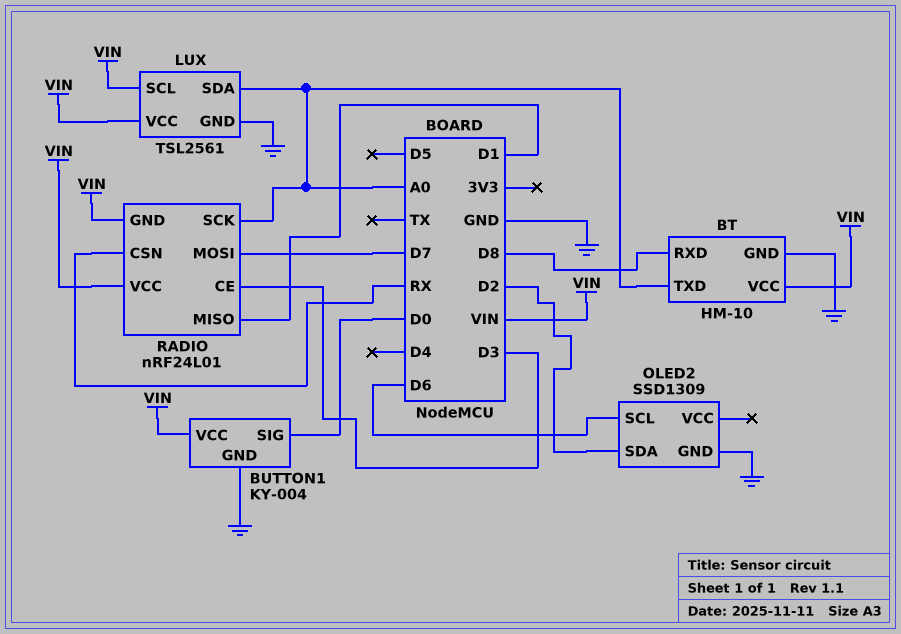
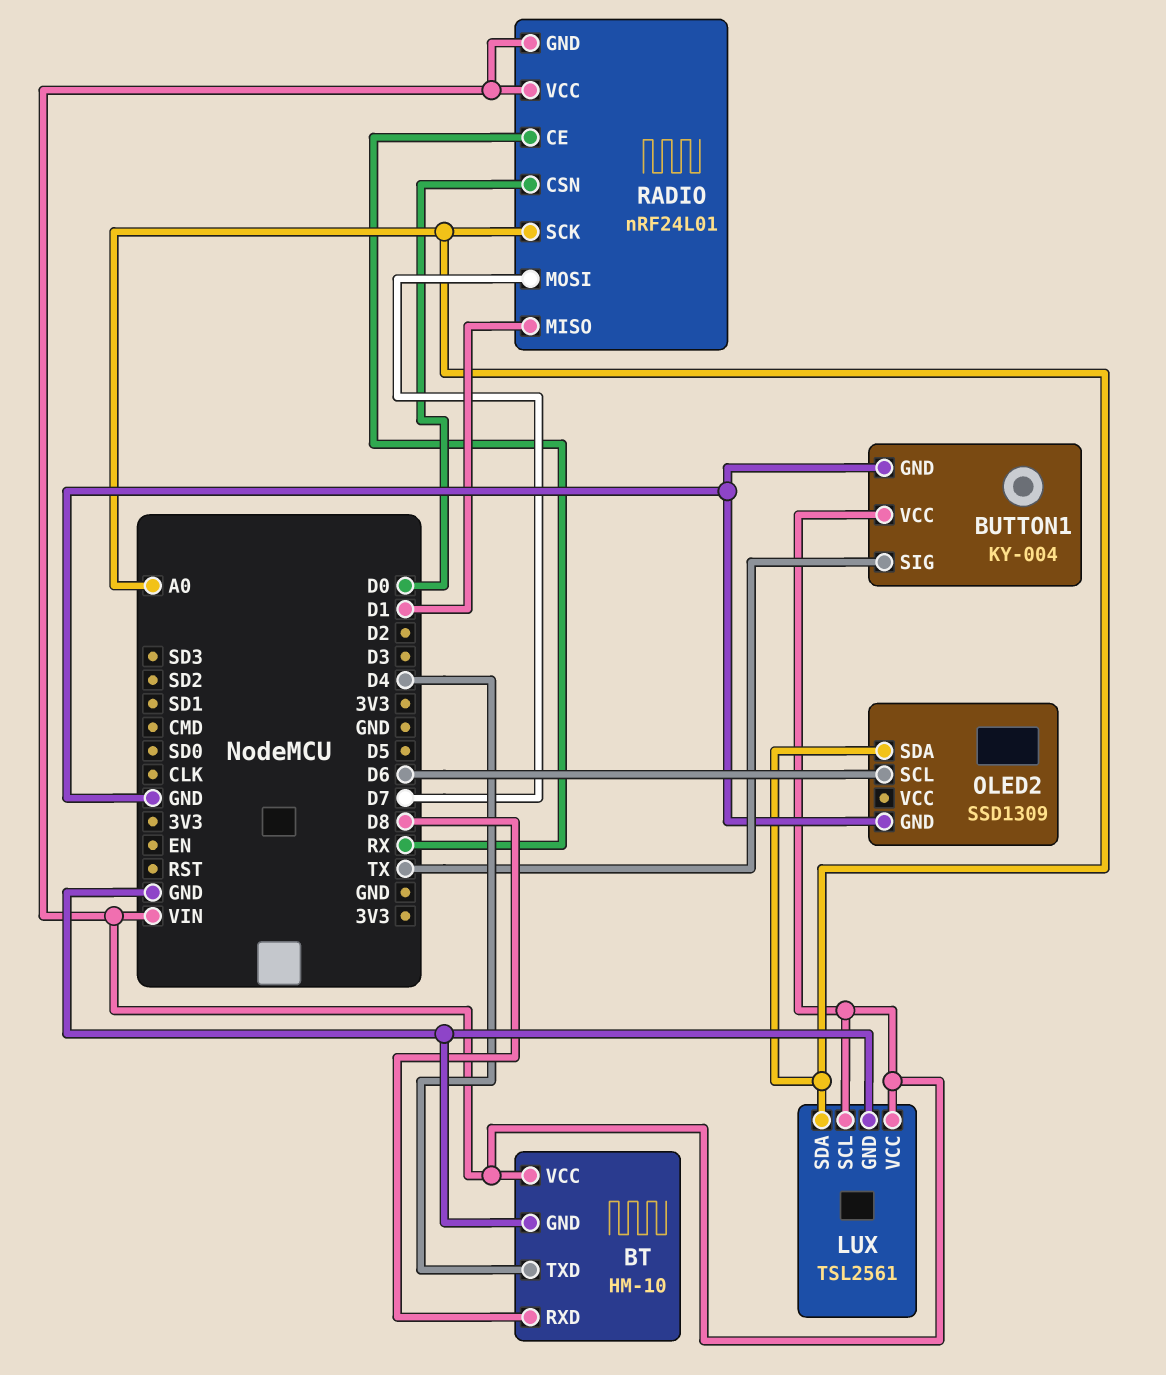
BT pin TXD: A0 -> D4
BUTTON1 pin SIG: D0 -> TX
OLED2 pin SDA: D2 -> A0
RADIO pin CE: D3 -> RX
RADIO pin CSN: RX -> D0

